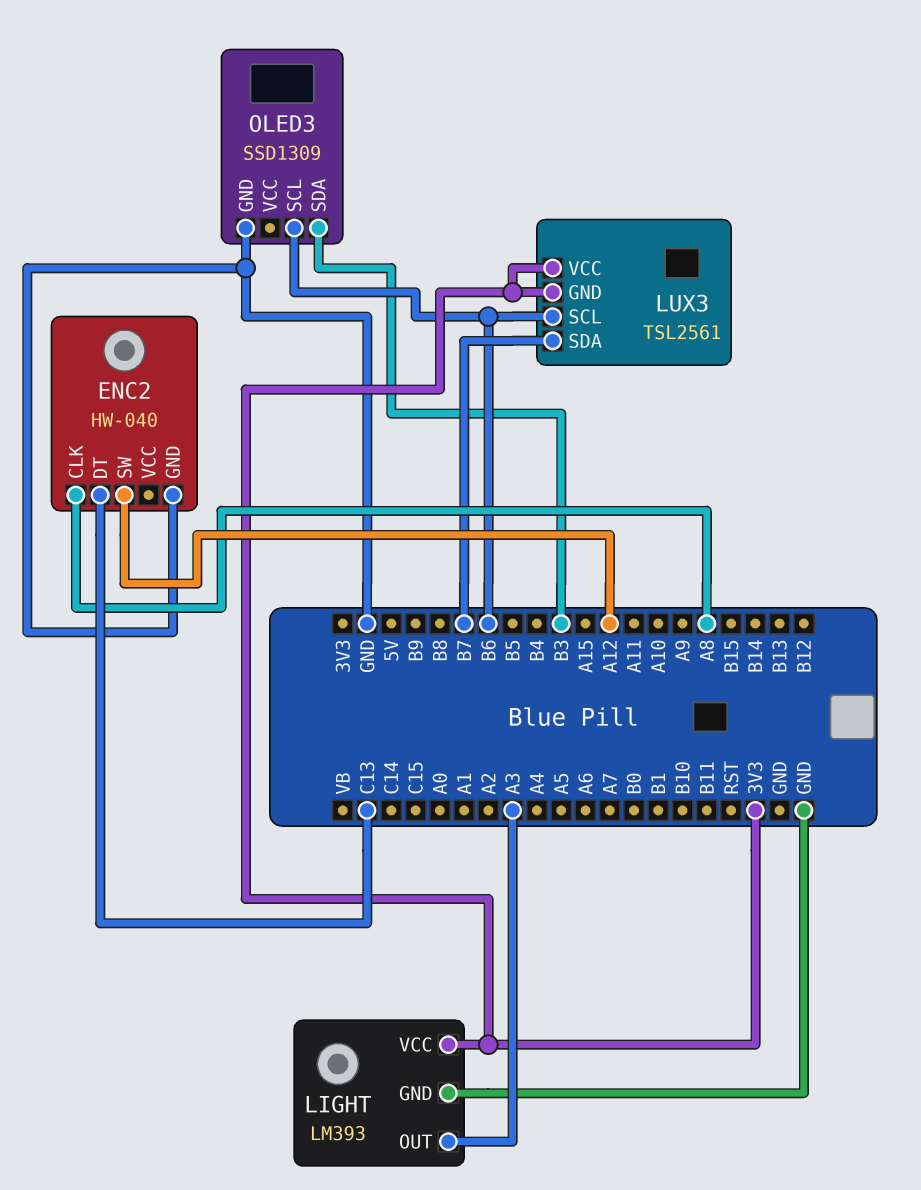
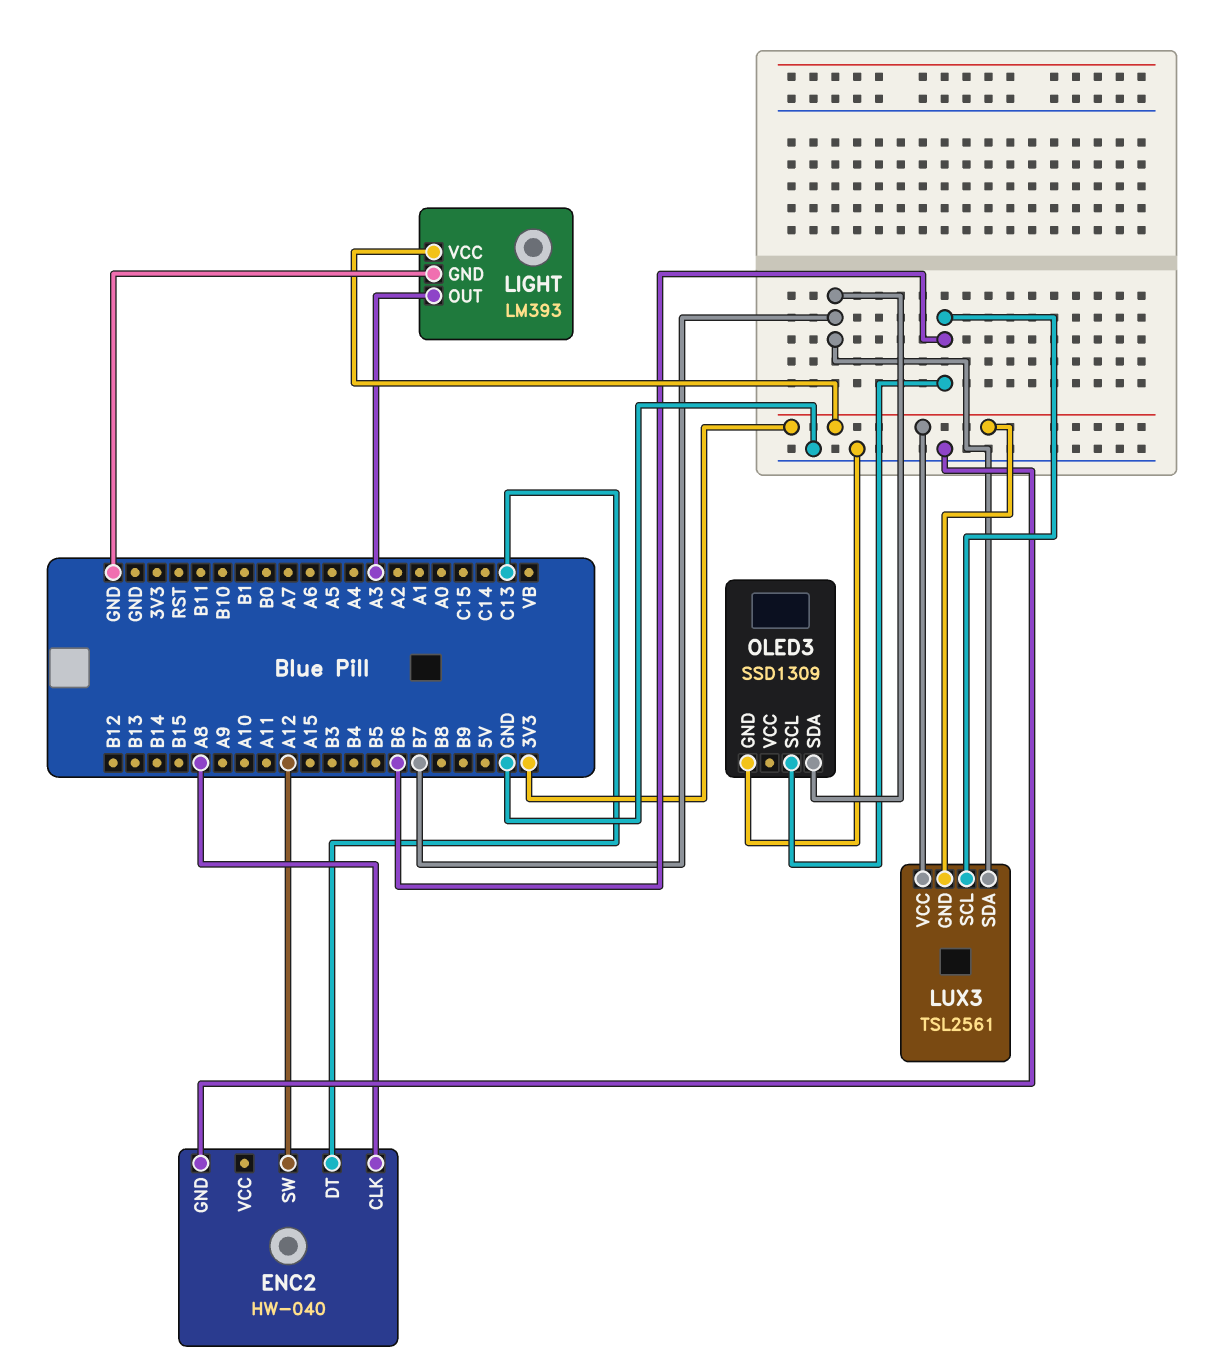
OLED3 pin SDA: B3 -> B7

